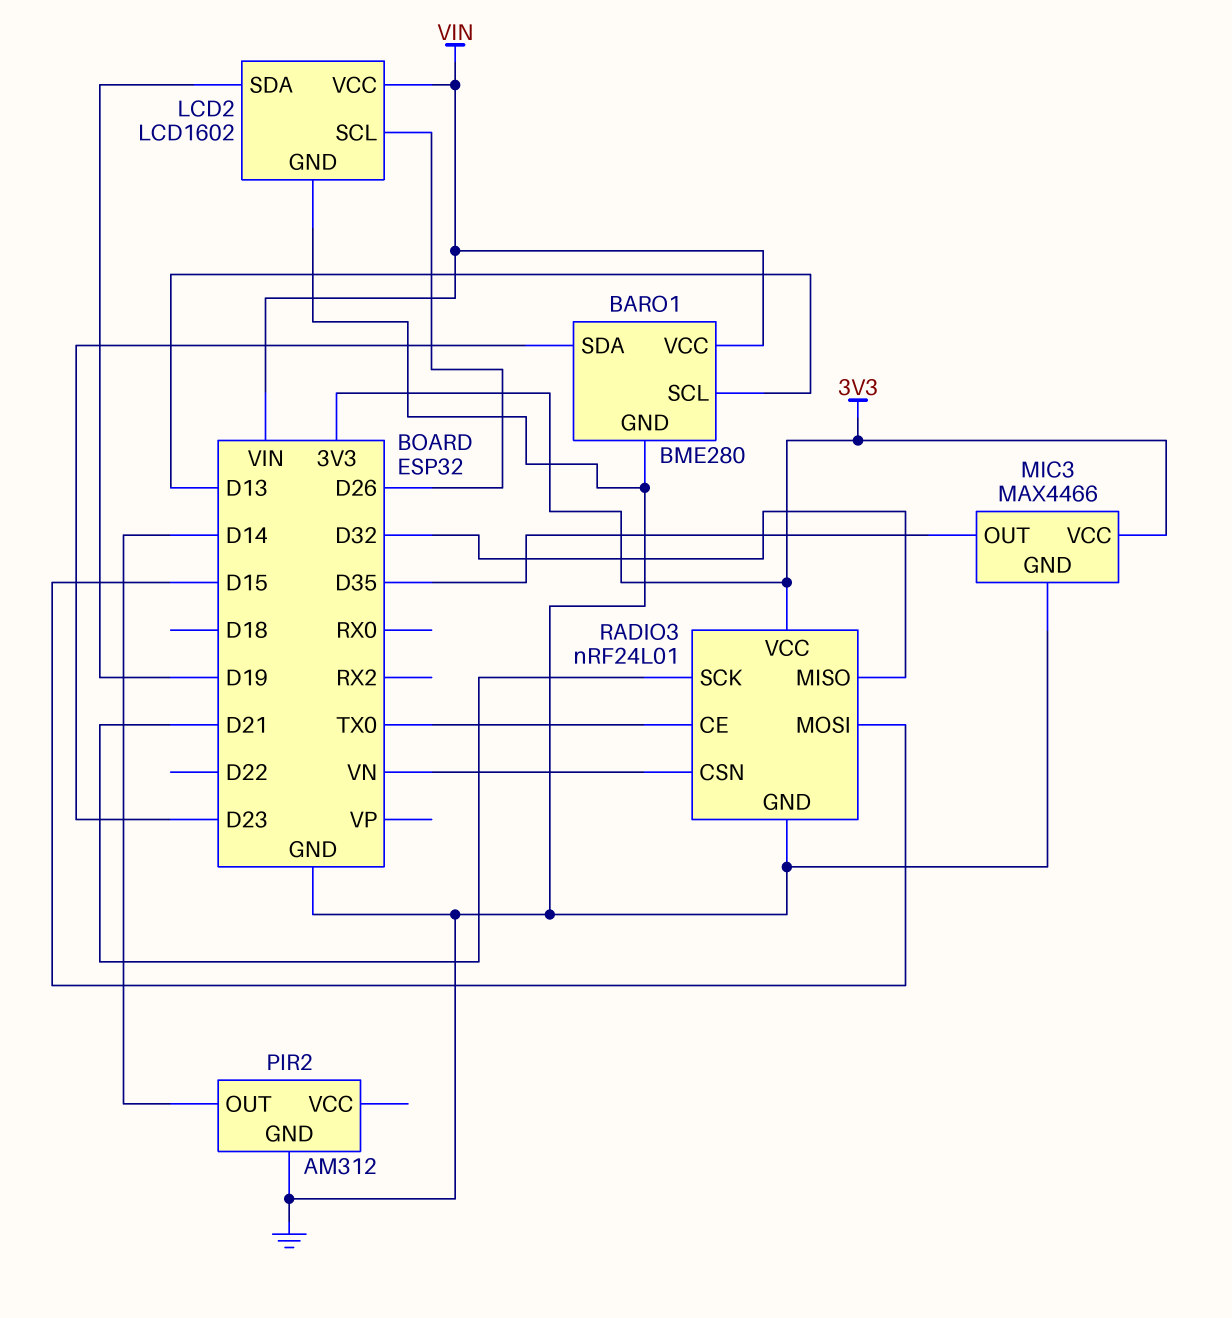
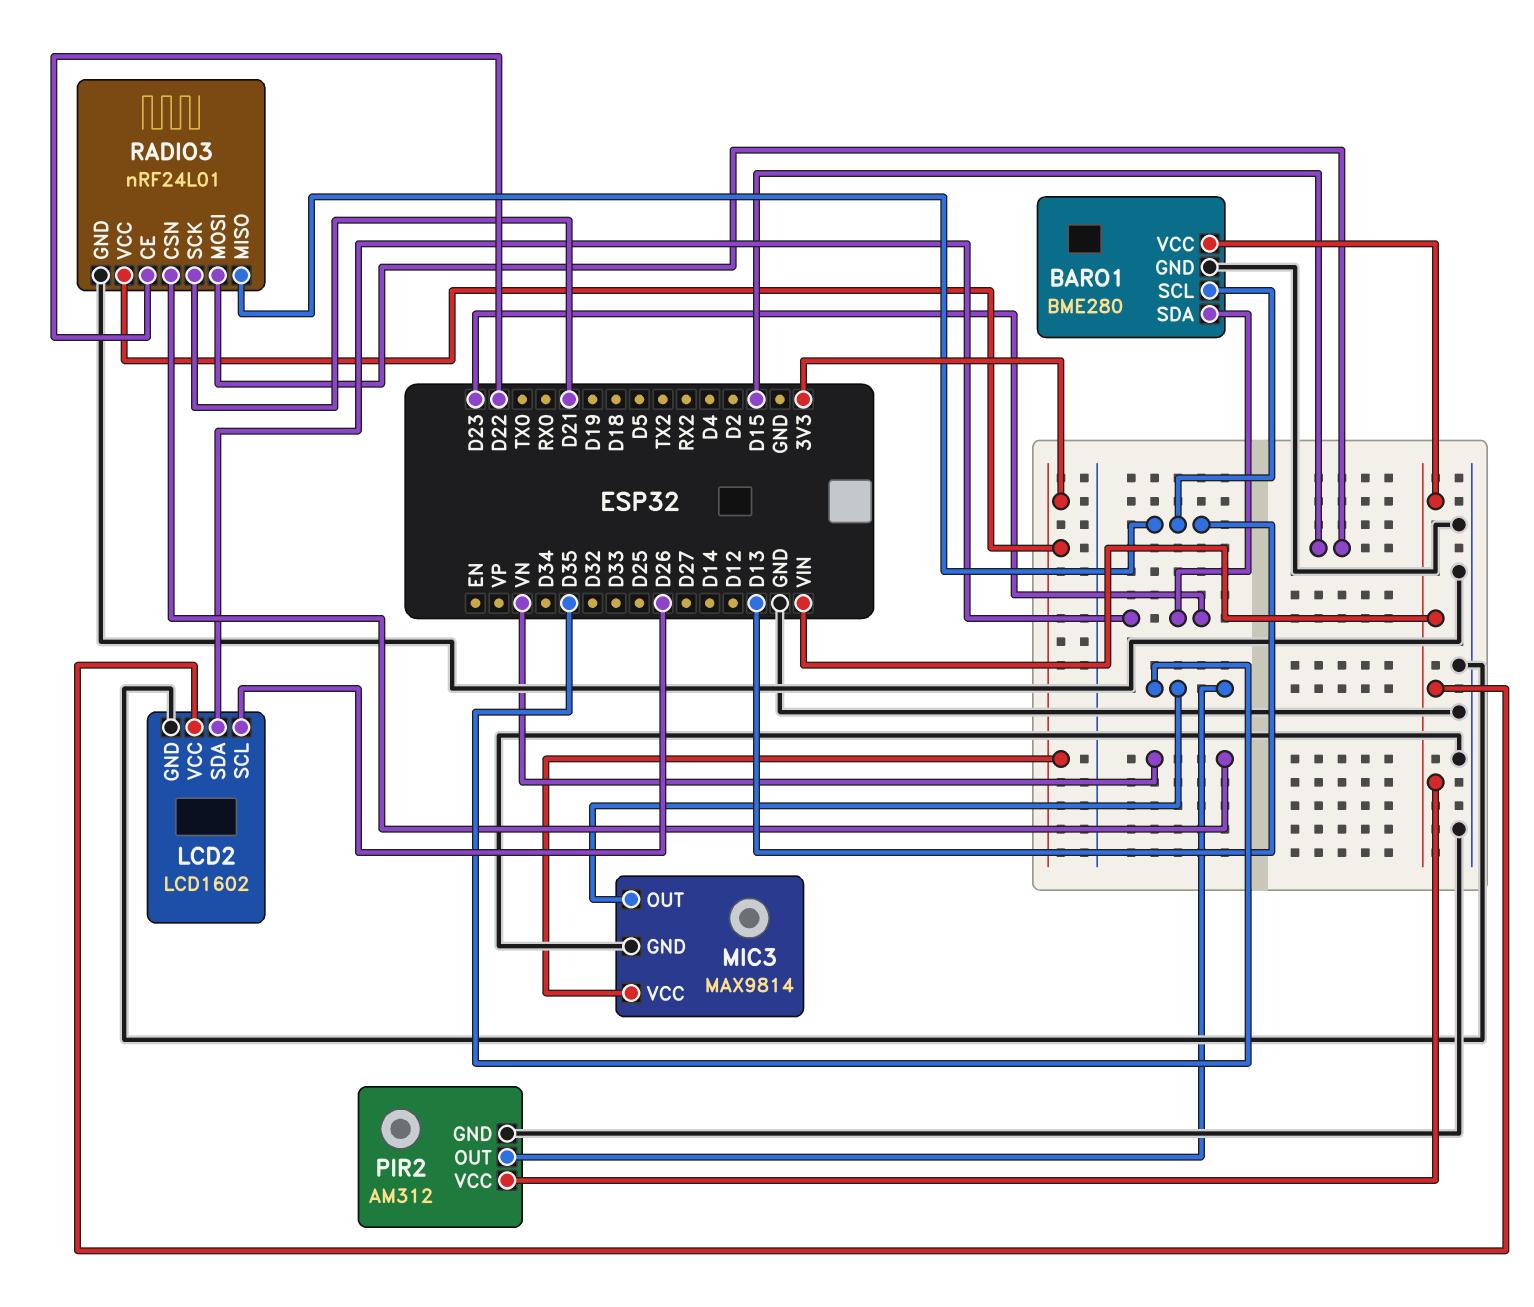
LCD2 pin SDA: D19 -> D23
MIC3: MAX4466 -> MAX9814
PIR2 pin OUT: D14 -> D35
PIR2 pin VCC: none -> VIN
RADIO3 pin CE: TX0 -> D22
RADIO3 pin MISO: D32 -> D13

